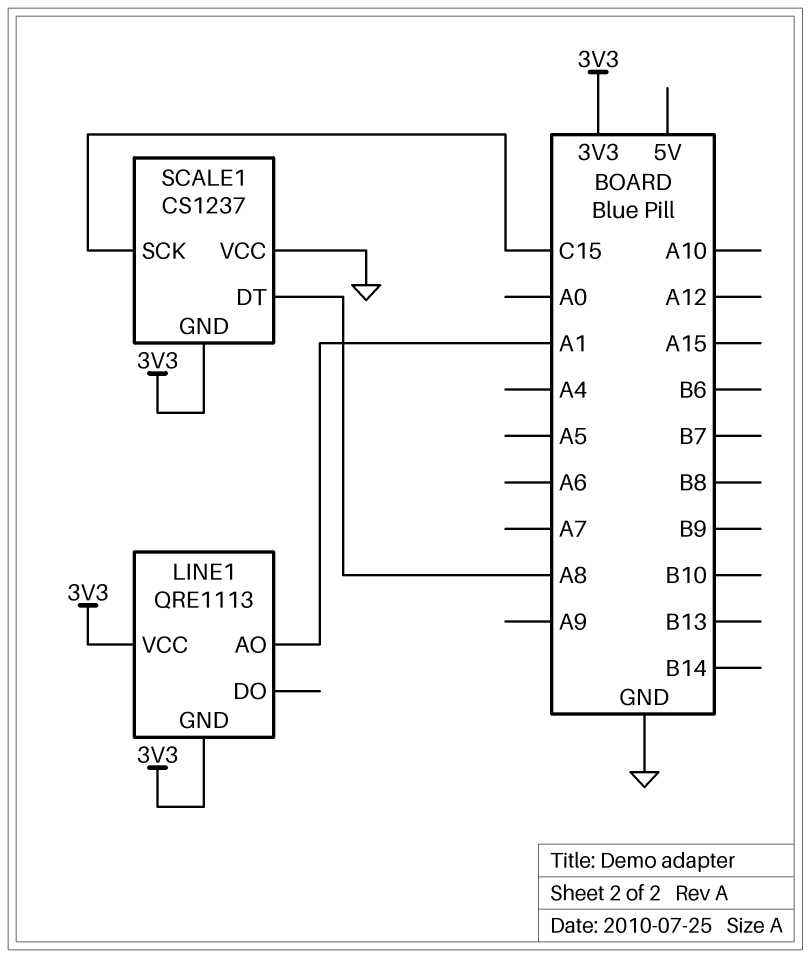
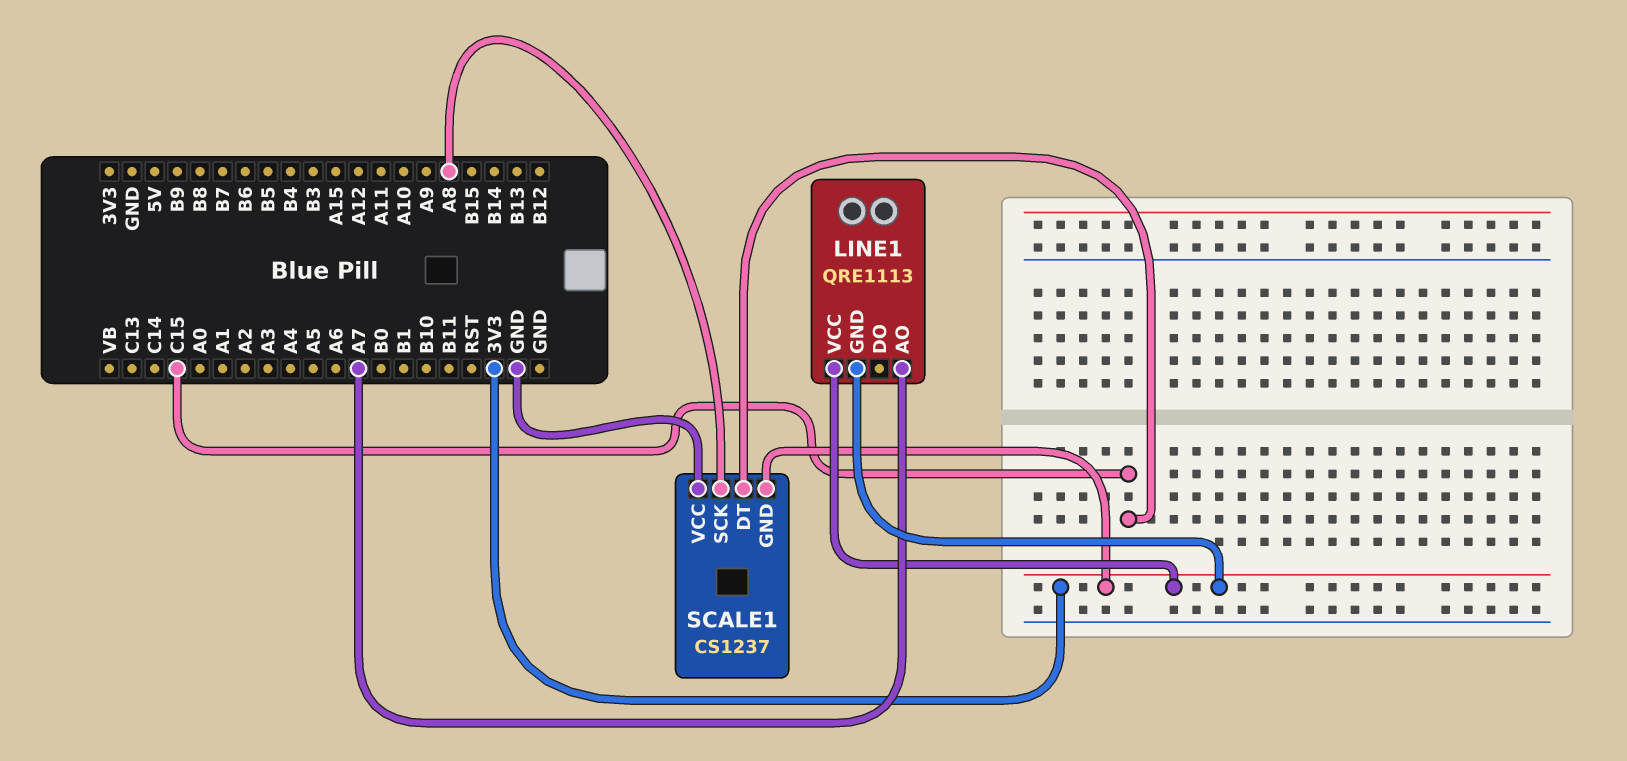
LINE1 pin AO: A1 -> A7
SCALE1 pin DT: A8 -> C15
SCALE1 pin SCK: C15 -> A8

